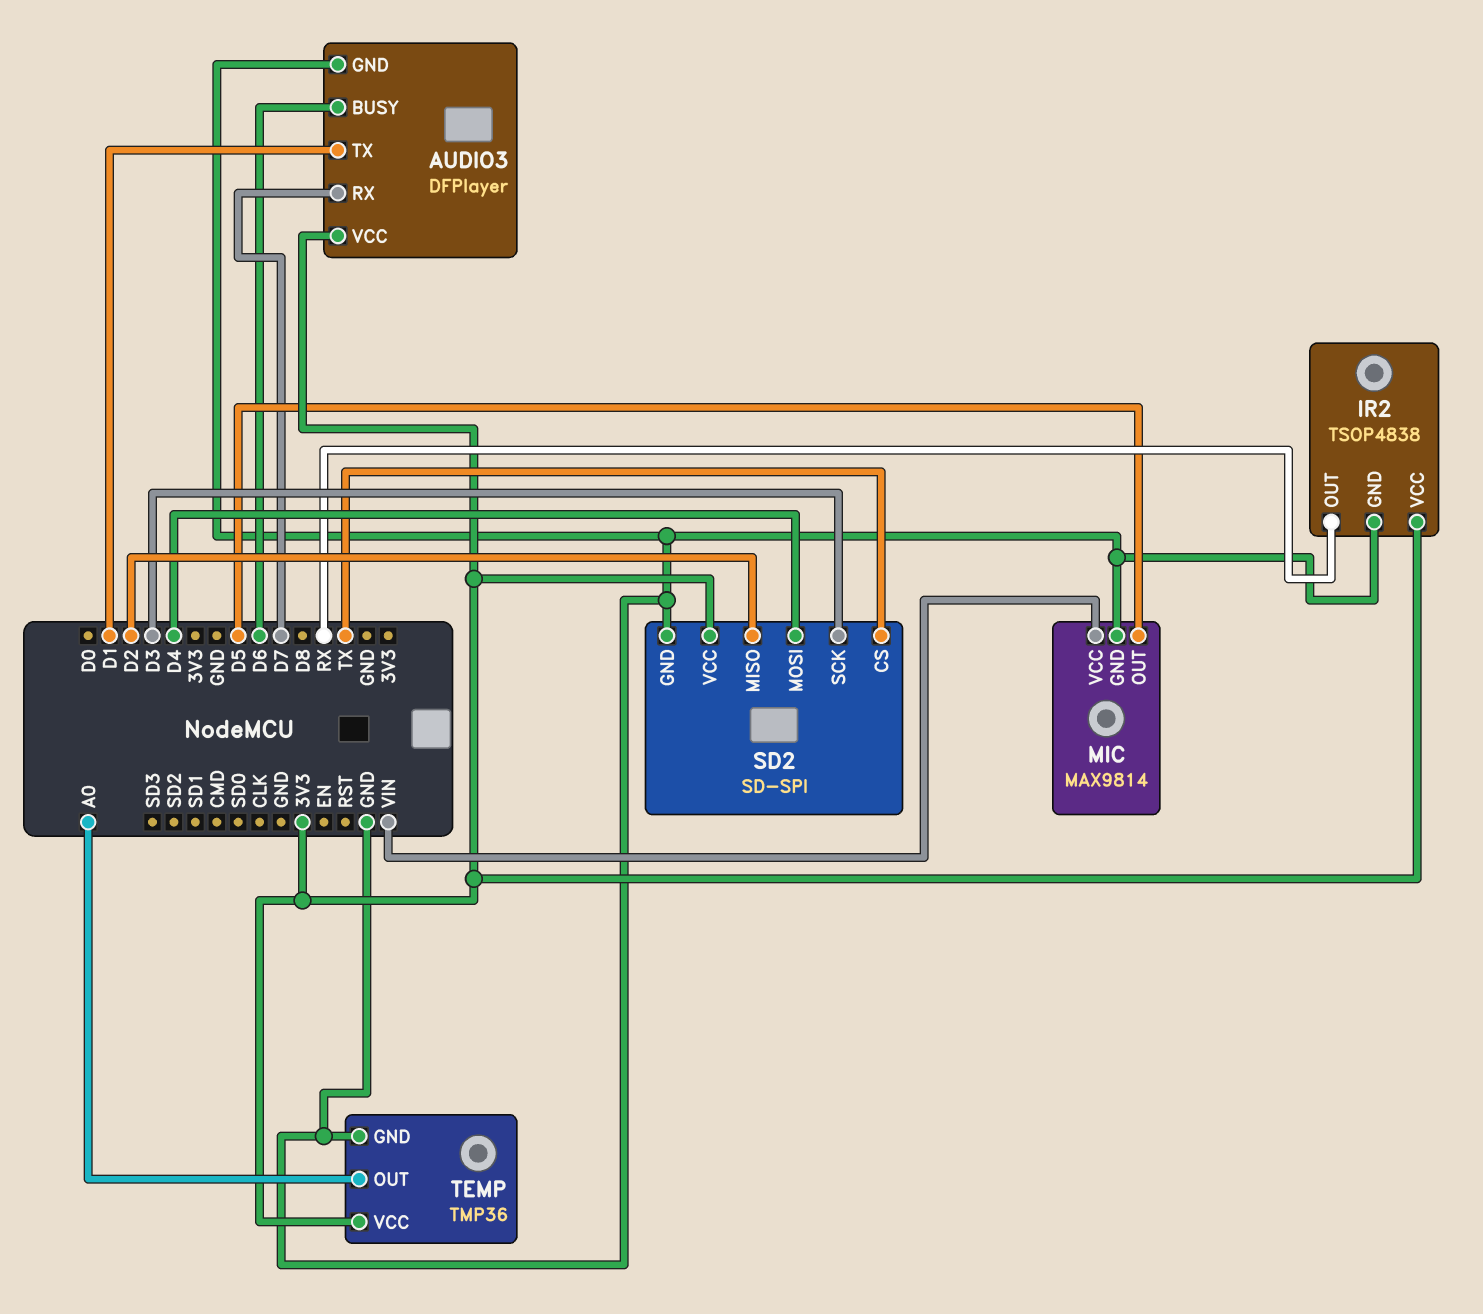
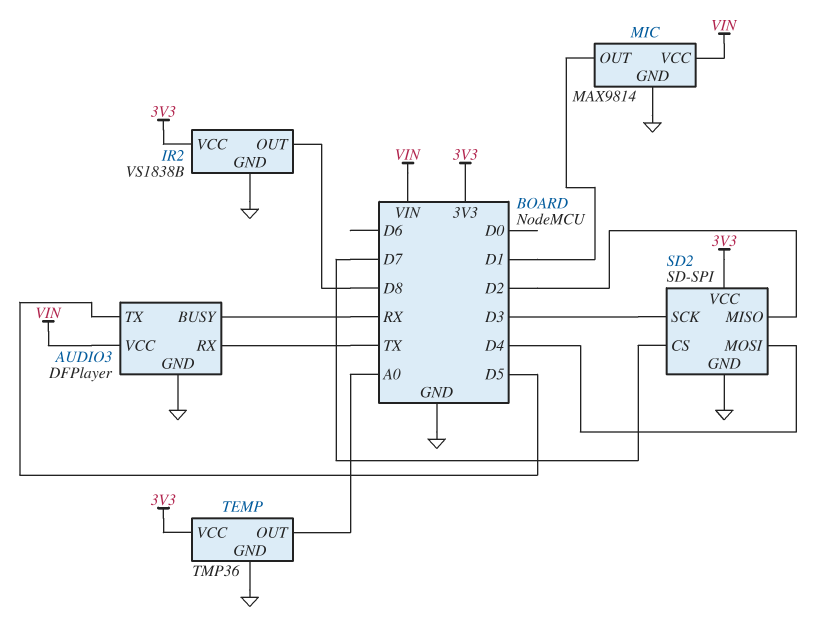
AUDIO3 pin BUSY: D6 -> RX
AUDIO3 pin RX: D7 -> TX
AUDIO3 pin TX: D1 -> D5
AUDIO3 pin VCC: 3V3 -> VIN
IR2: TSOP4838 -> VS1838B
IR2 pin OUT: RX -> D8
MIC pin OUT: D5 -> D1
SD2 pin CS: TX -> D7

